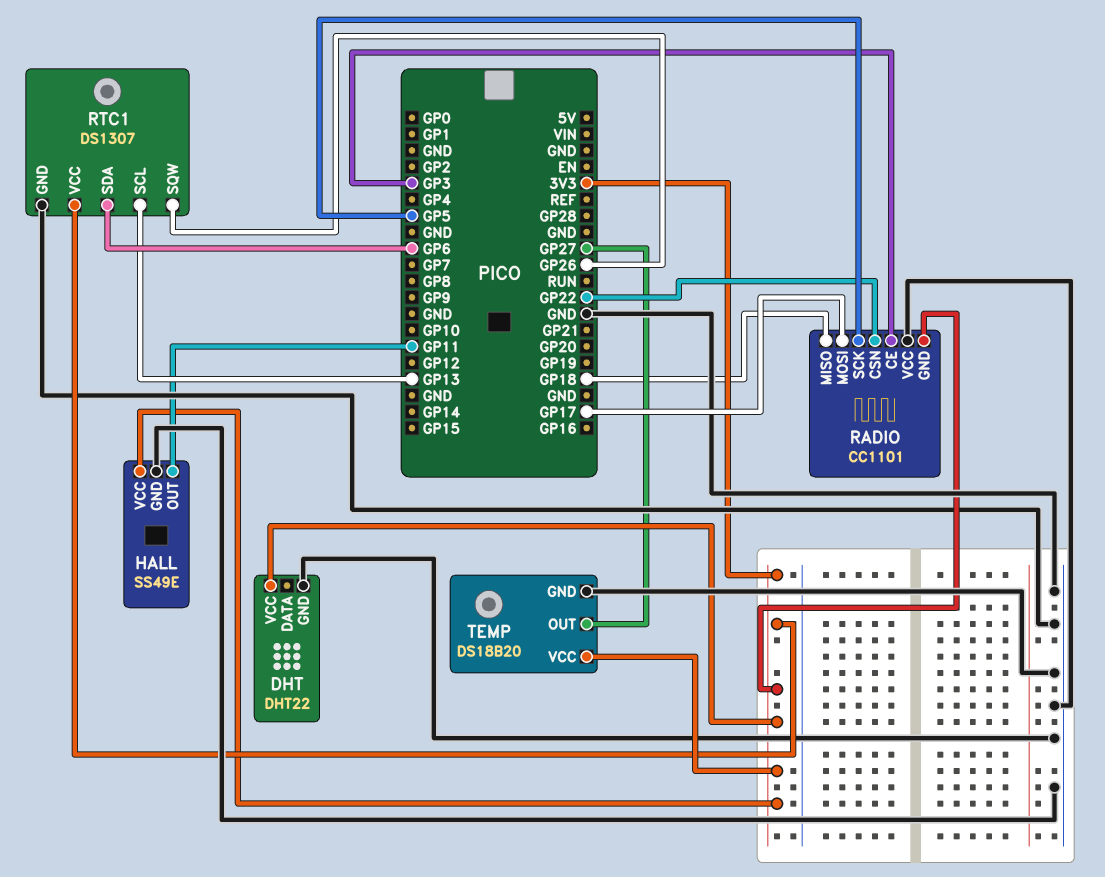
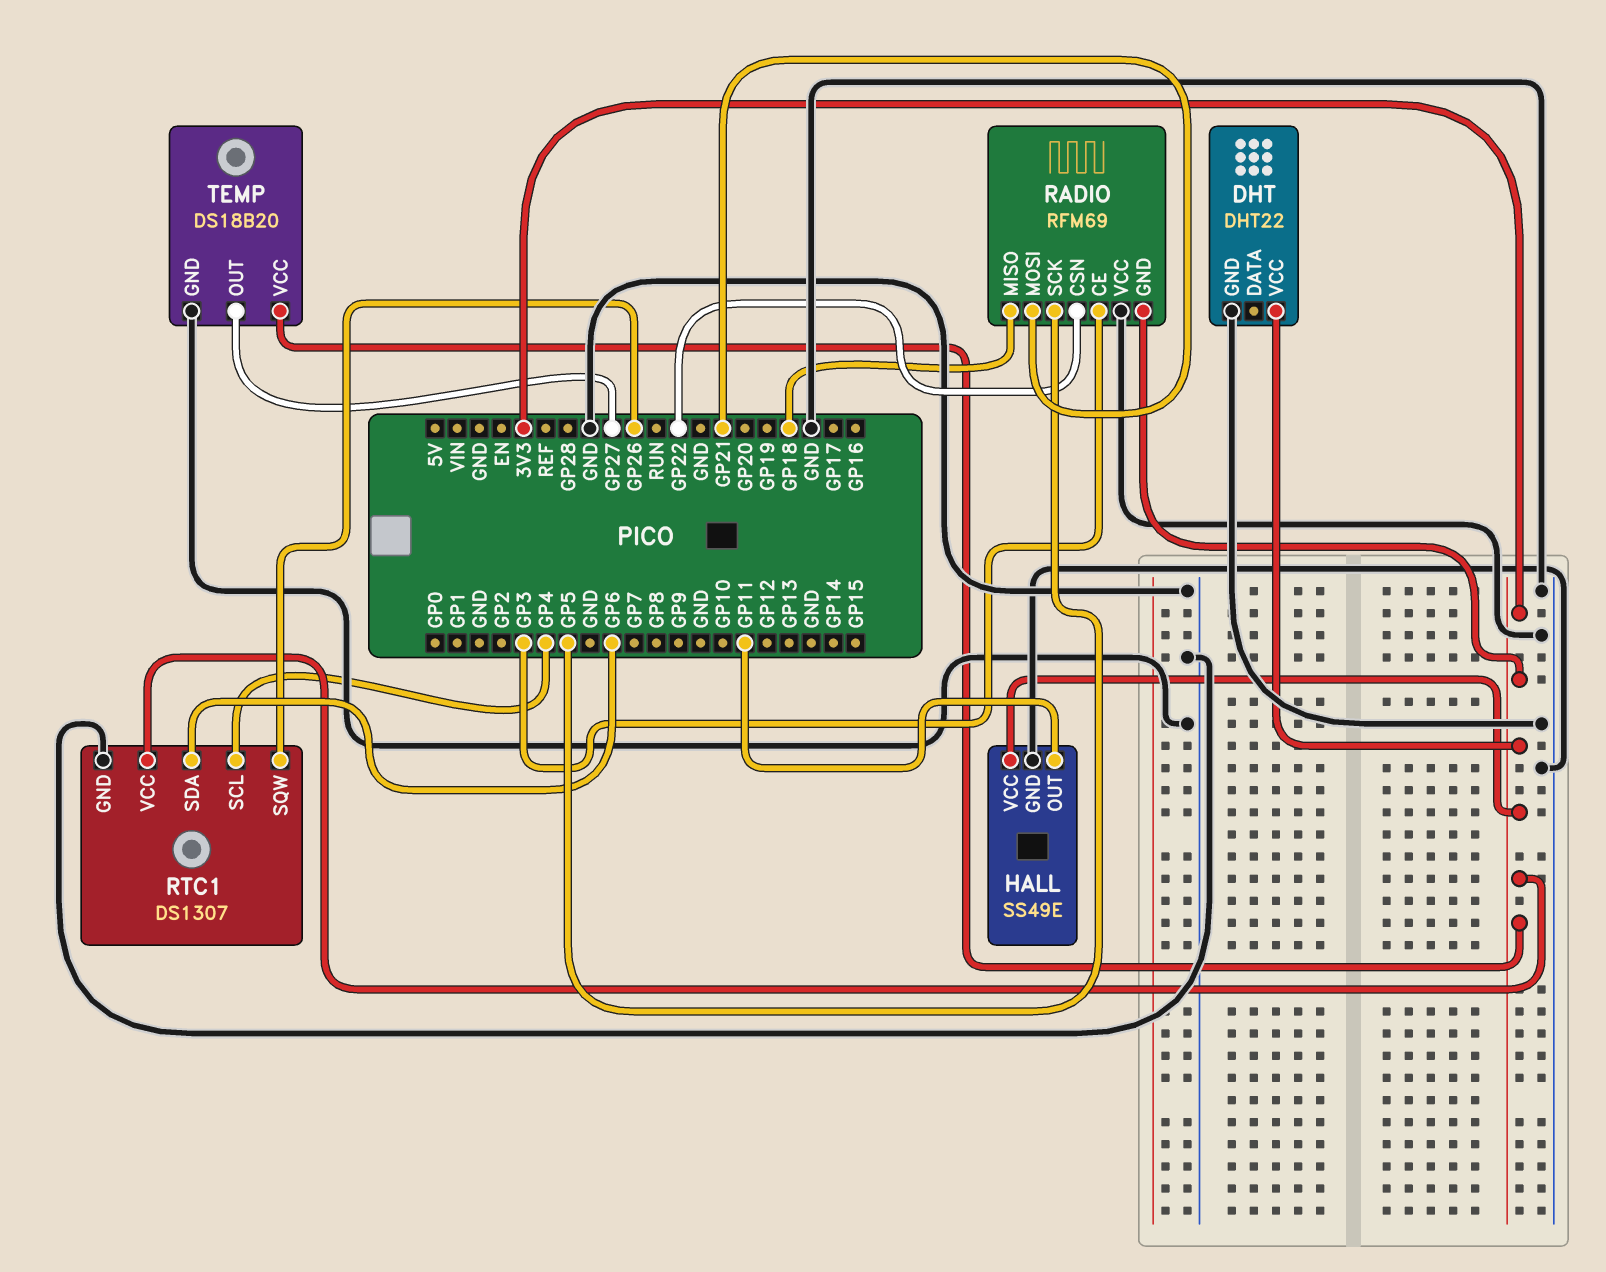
RADIO: CC1101 -> RFM69
RADIO pin MOSI: GP17 -> GP21
RTC1 pin SCL: GP13 -> GP4

